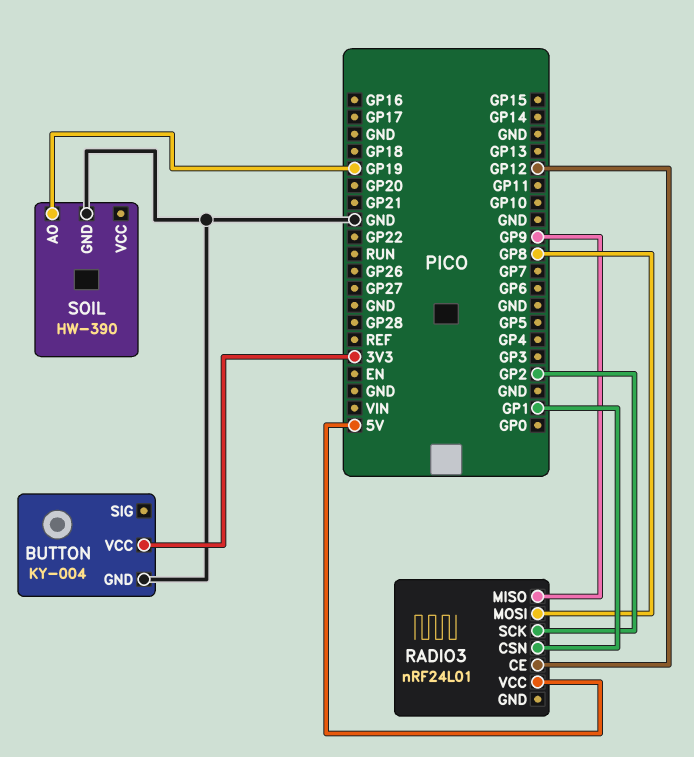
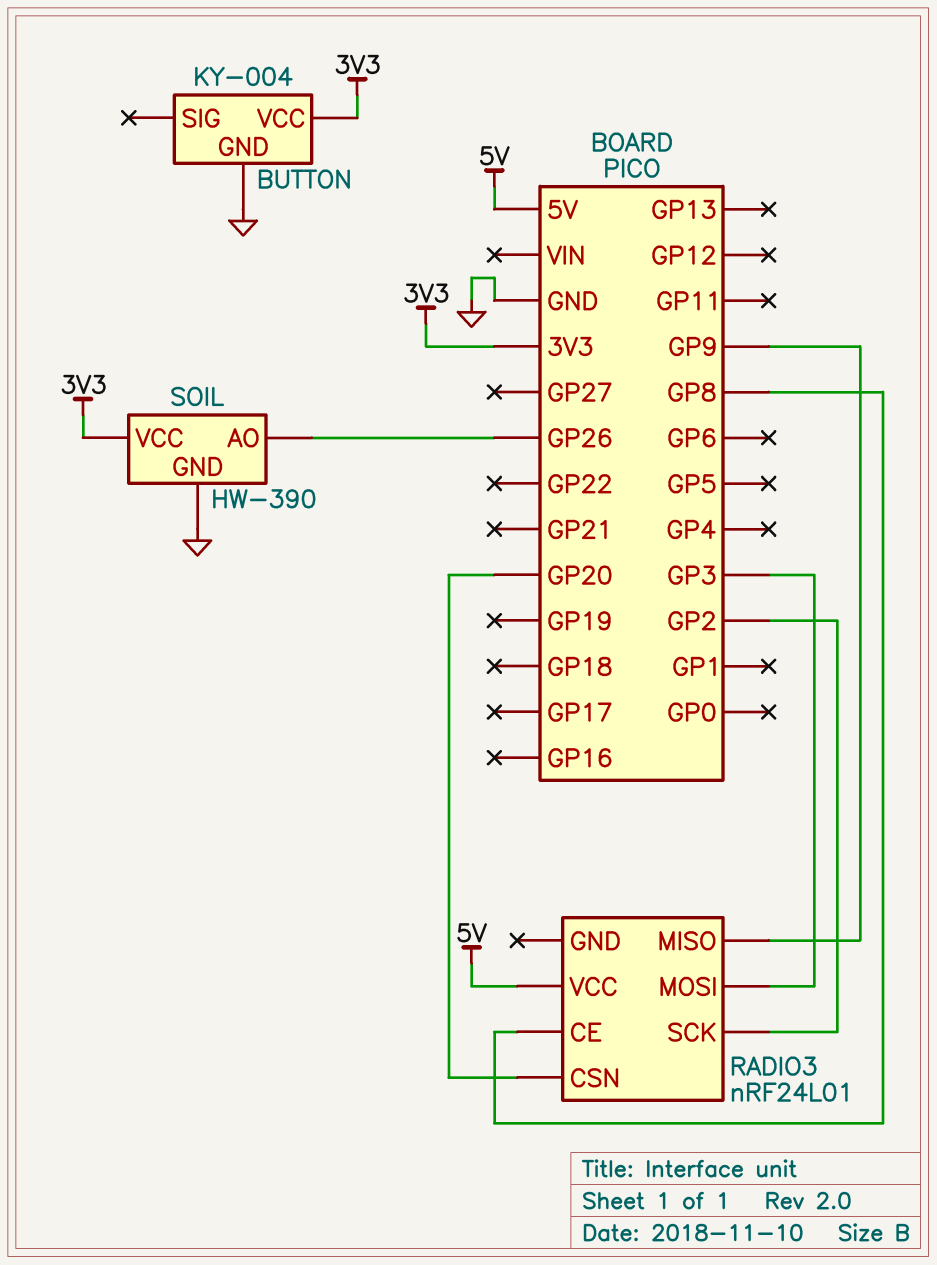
RADIO3 pin CE: GP12 -> GP8
RADIO3 pin CSN: GP1 -> GP20
RADIO3 pin MOSI: GP8 -> GP3
SOIL pin AO: GP19 -> GP26
SOIL pin VCC: none -> 3V3

